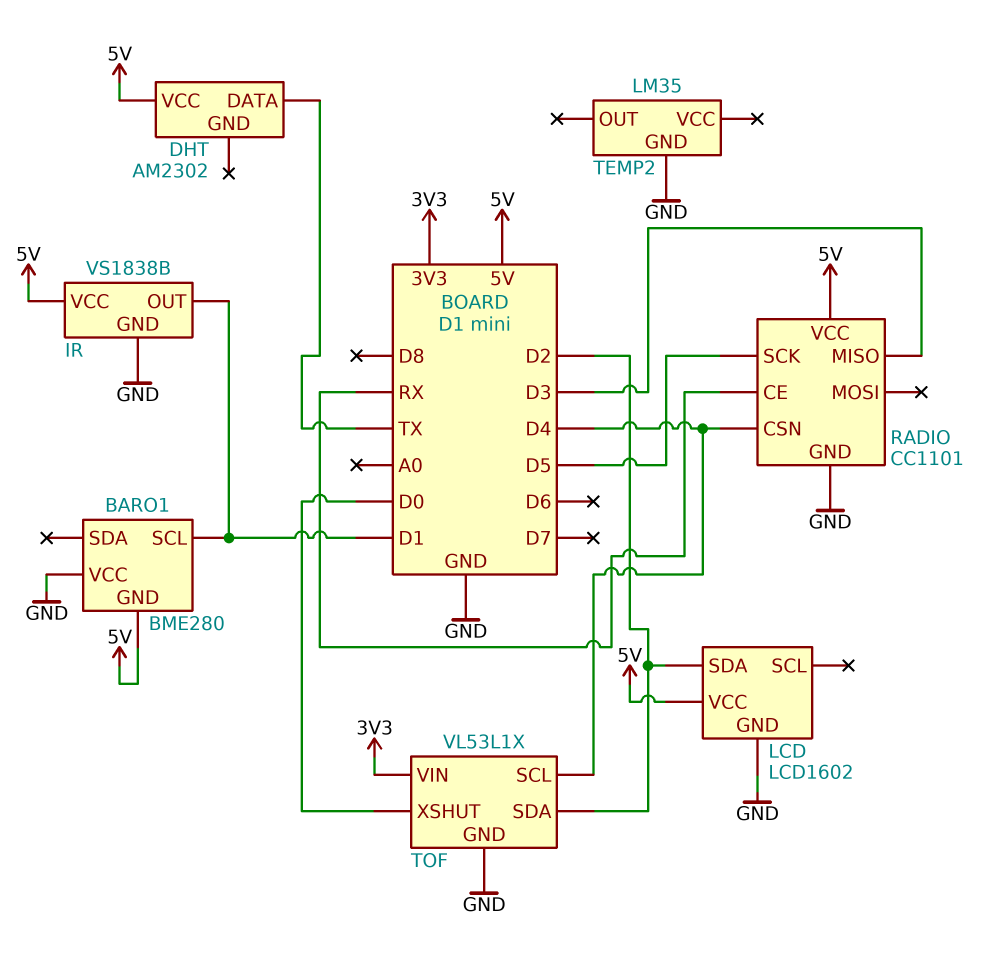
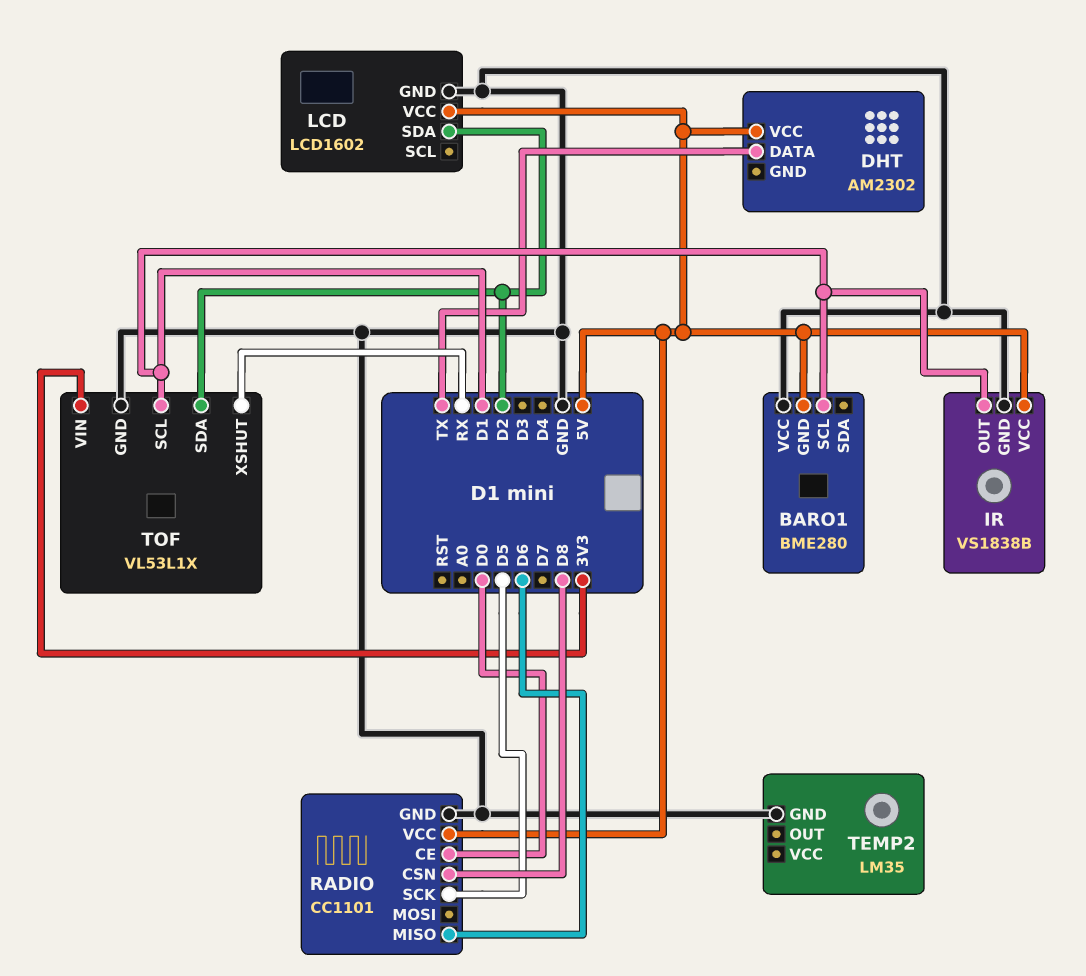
RADIO pin CE: RX -> D0
RADIO pin CSN: D4 -> D8
RADIO pin MISO: D3 -> D6
TOF pin SCL: D4 -> D1
TOF pin XSHUT: D0 -> RX

